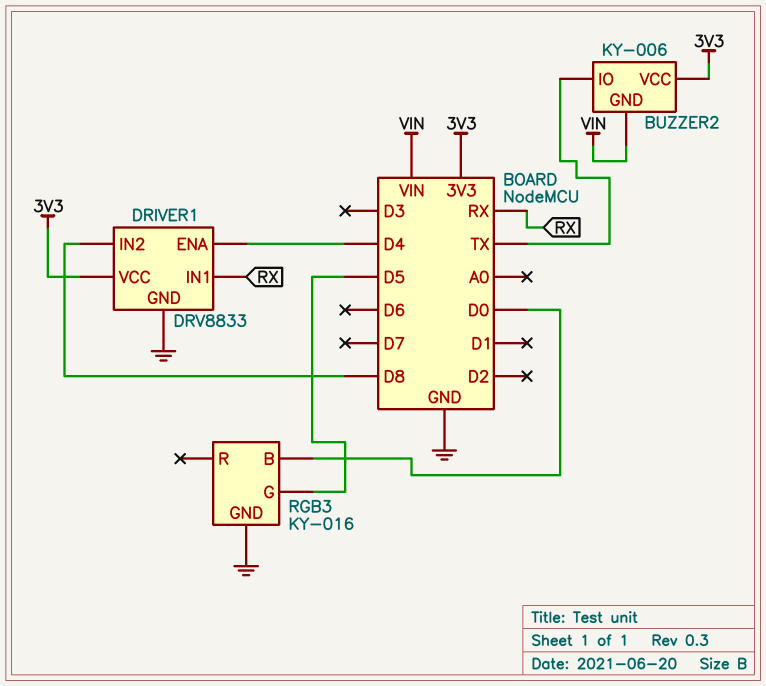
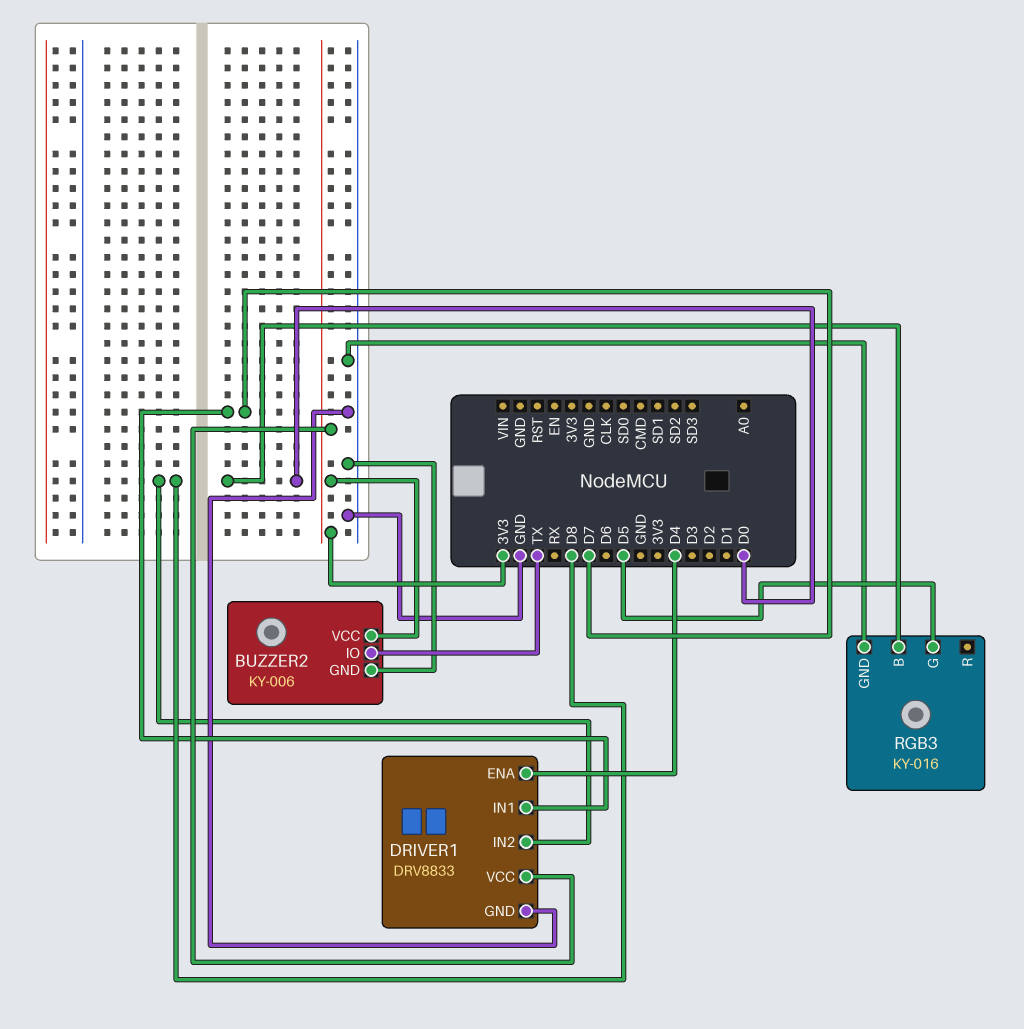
BUZZER2 pin GND: VIN -> GND
DRIVER1 pin IN1: RX -> D7

